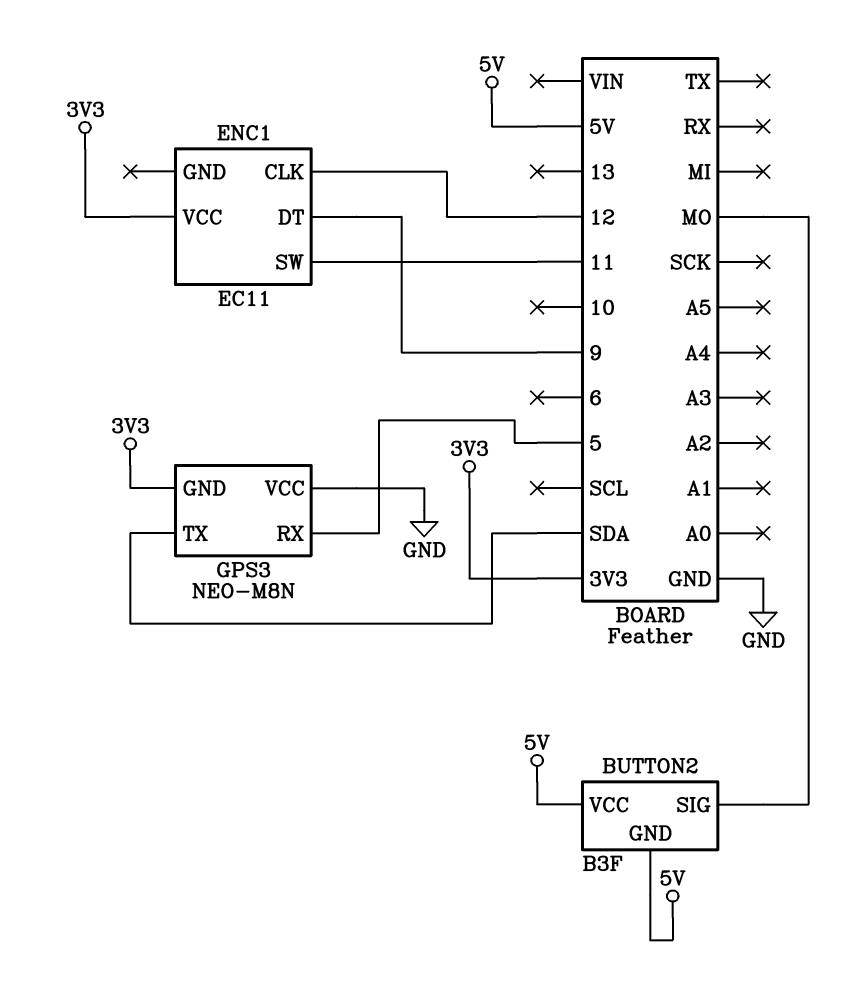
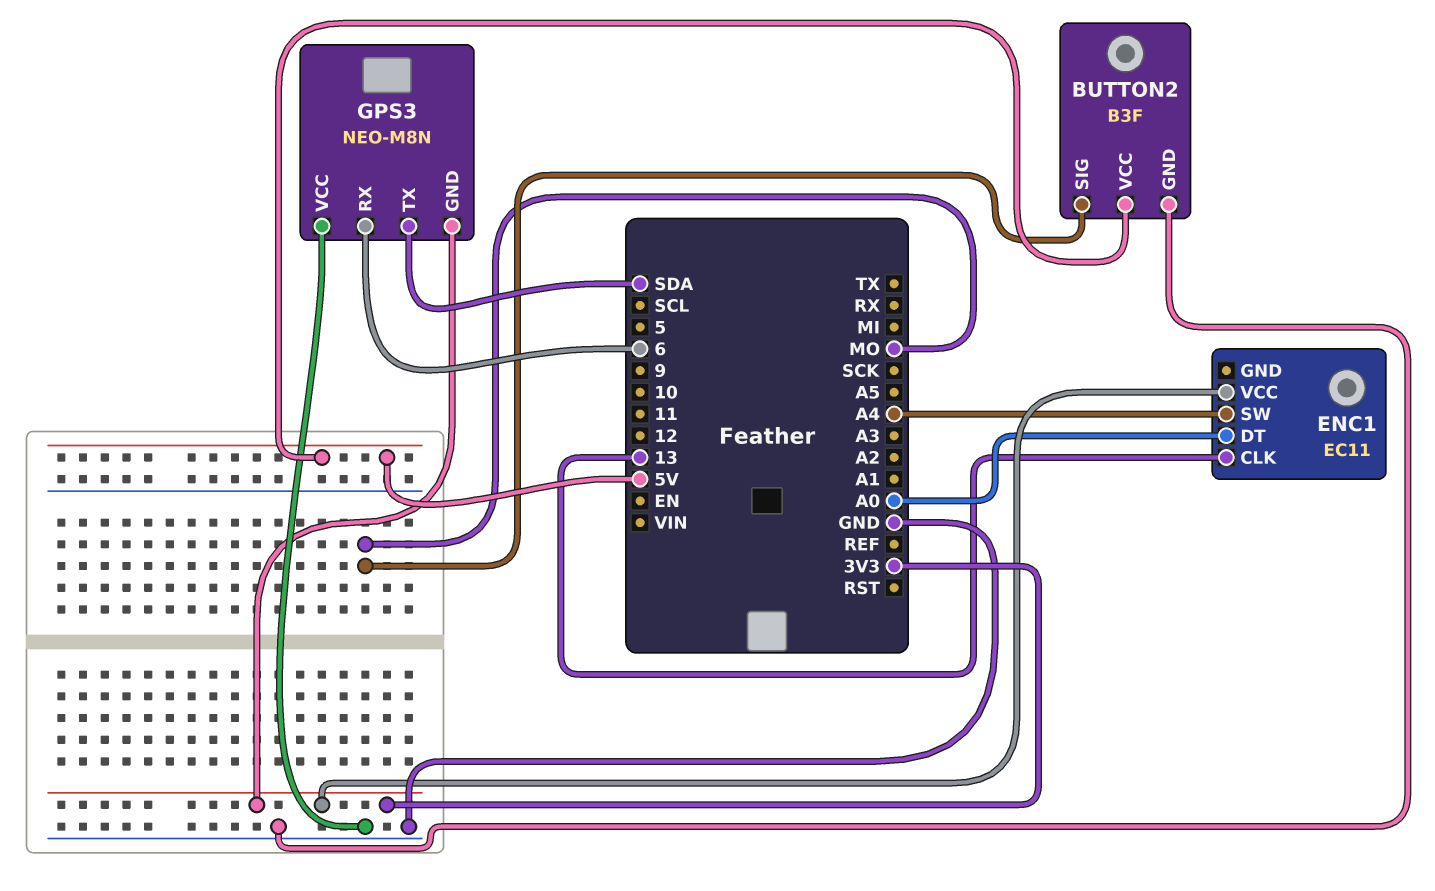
BUTTON2 pin GND: 5V -> GND
ENC1 pin CLK: 12 -> 13
ENC1 pin DT: 9 -> A0
ENC1 pin SW: 11 -> A4
GPS3 pin RX: 5 -> 6

